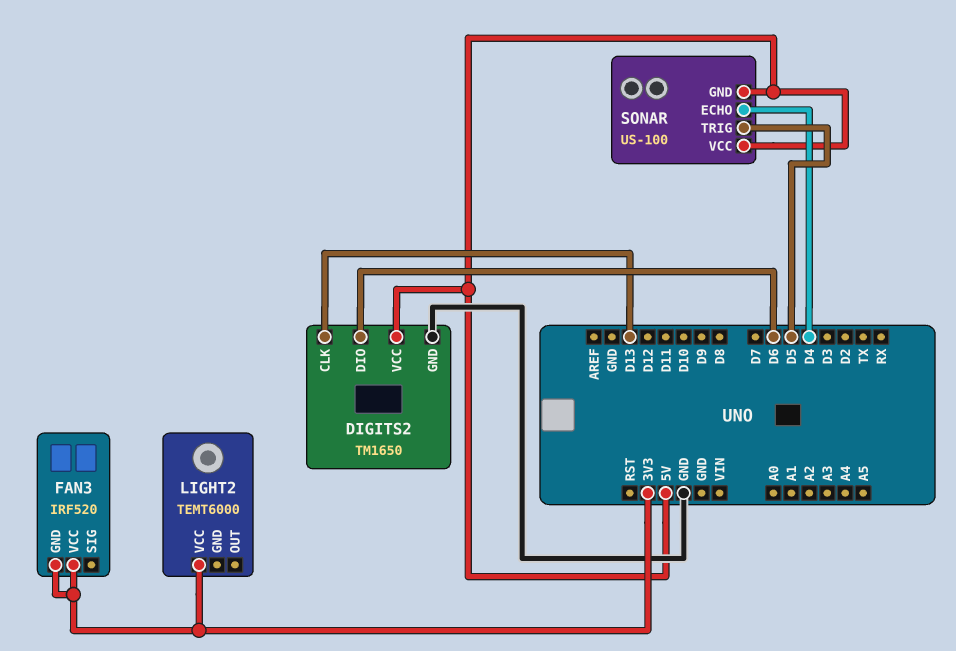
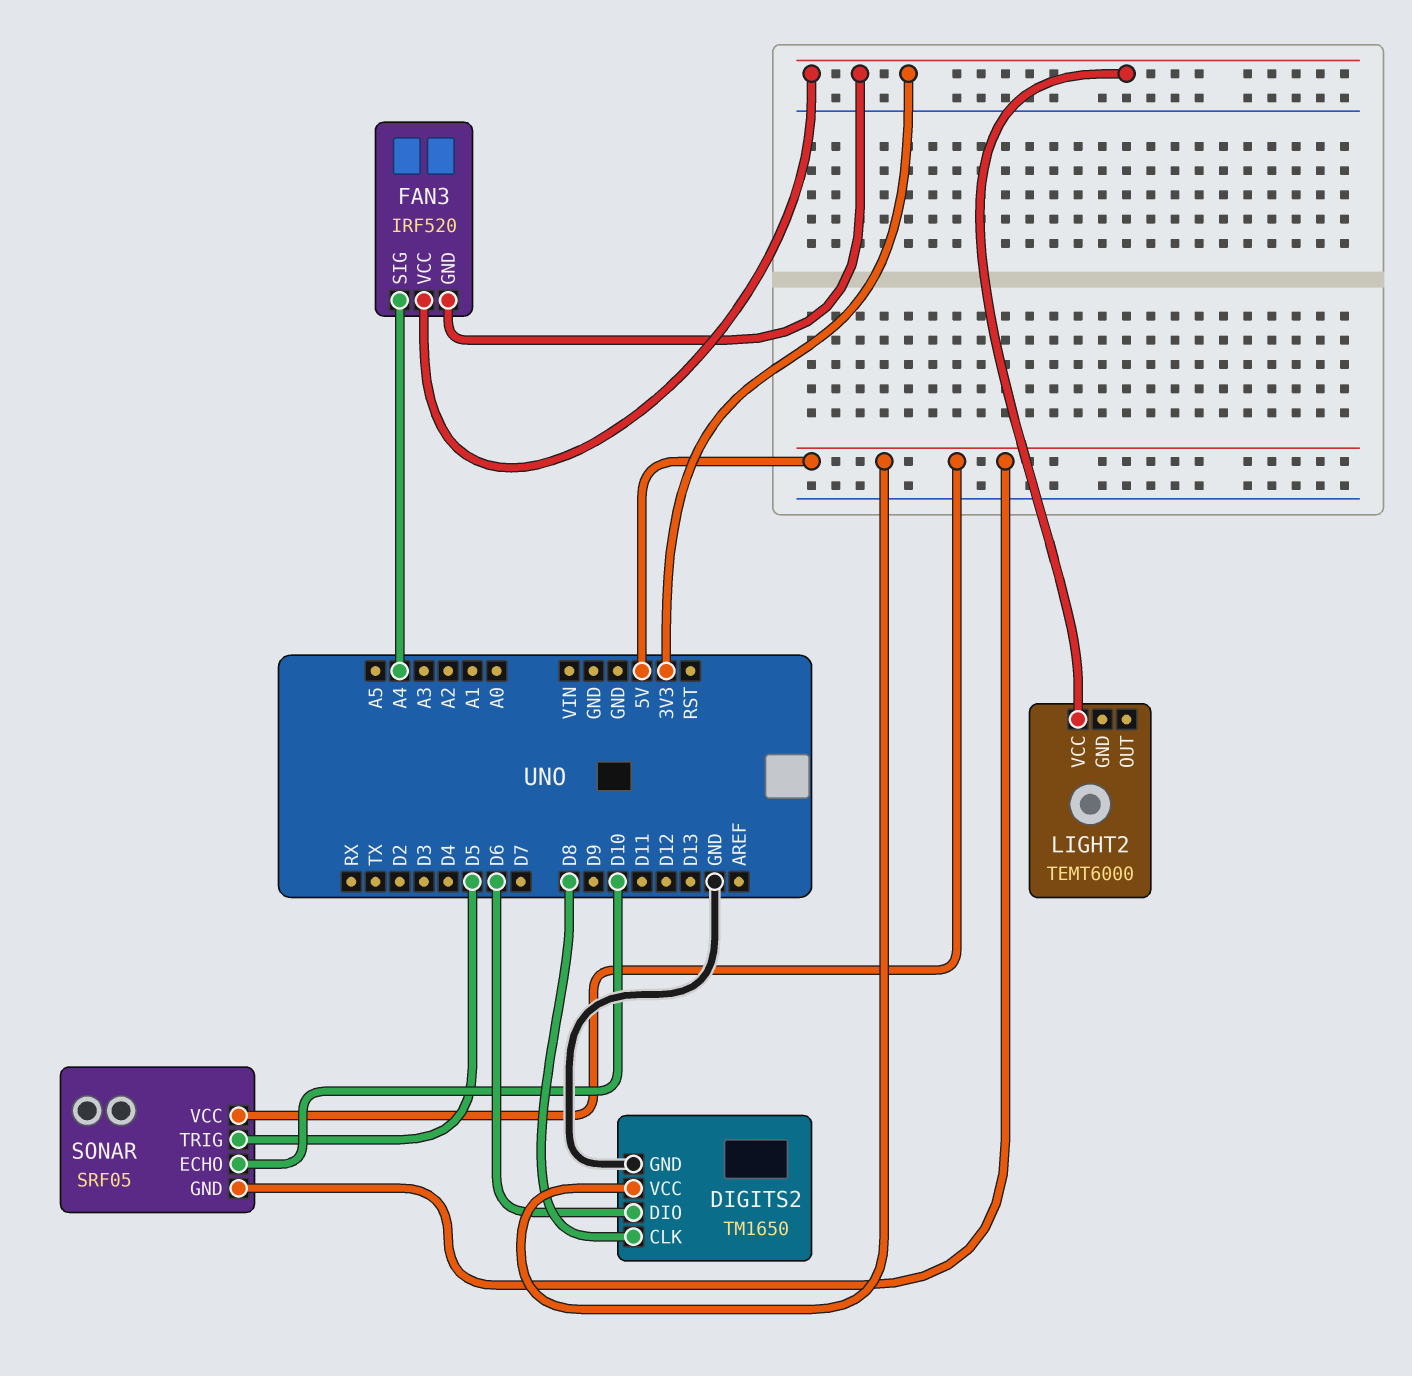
DIGITS2 pin CLK: D13 -> D8
FAN3 pin SIG: none -> A4
SONAR: US-100 -> SRF05
SONAR pin ECHO: D4 -> D10

